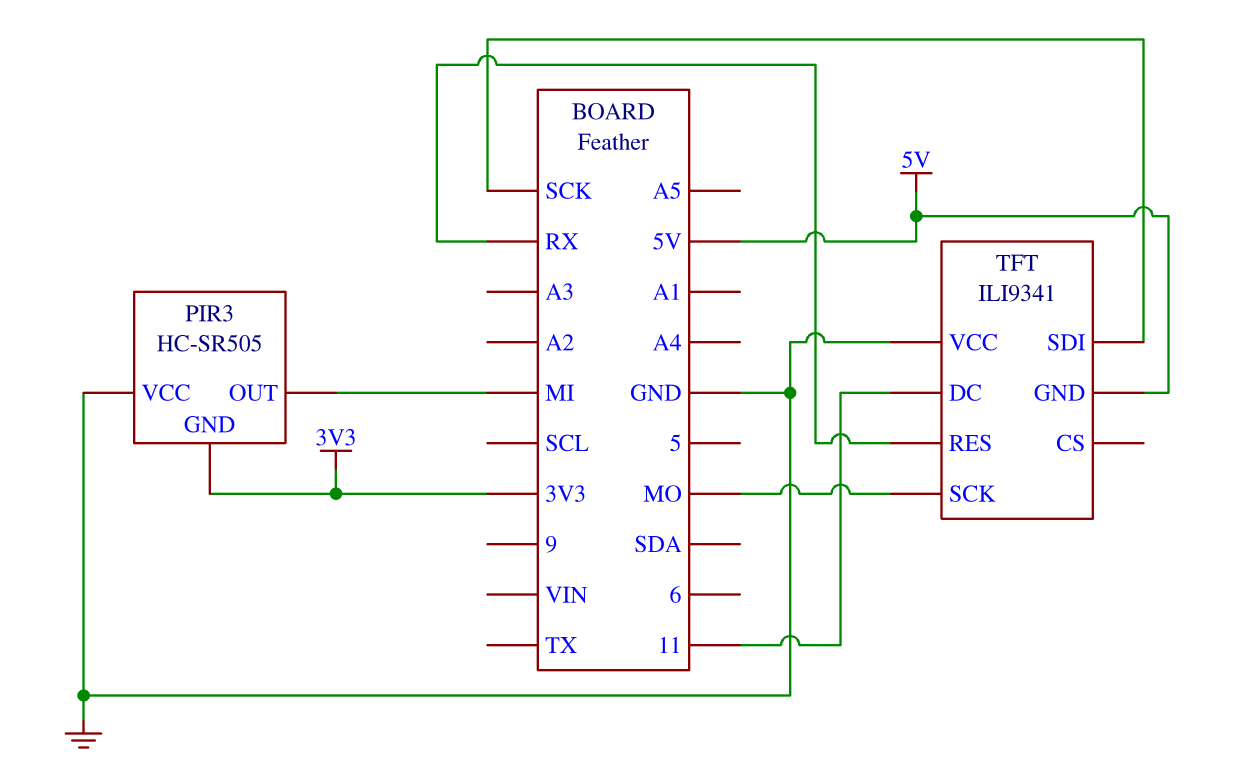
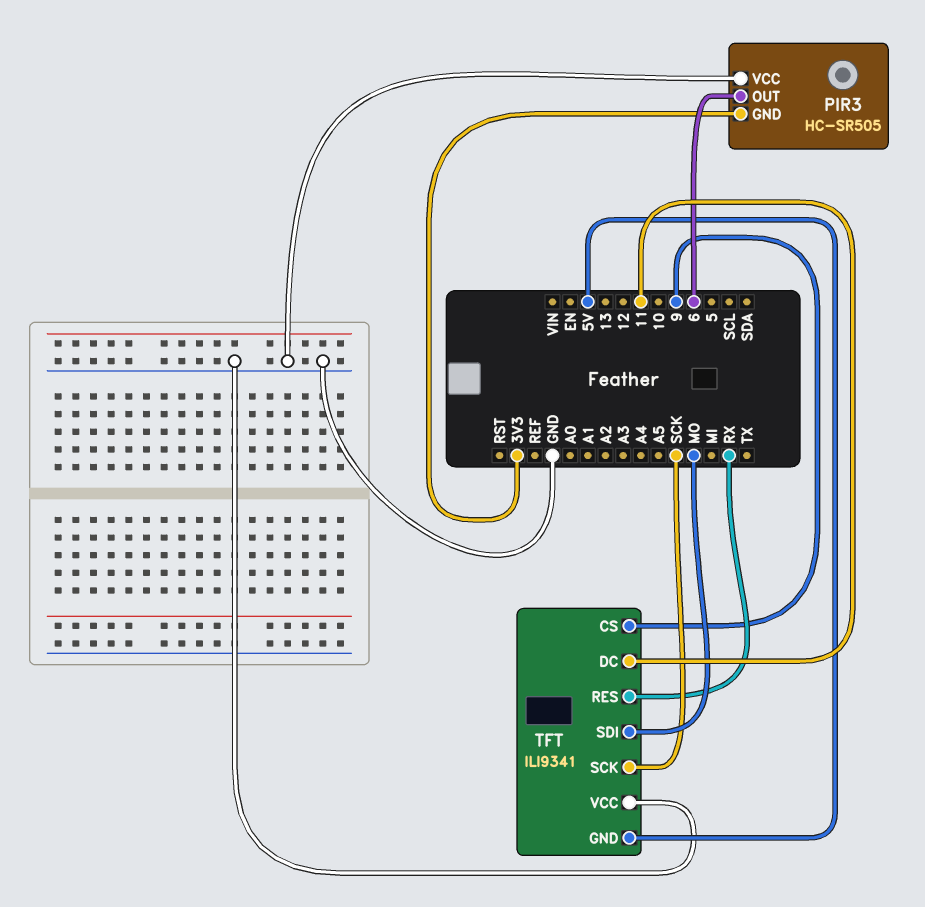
PIR3 pin OUT: MI -> 6
TFT pin CS: none -> 9
TFT pin SCK: MO -> SCK
TFT pin SDI: SCK -> MO

